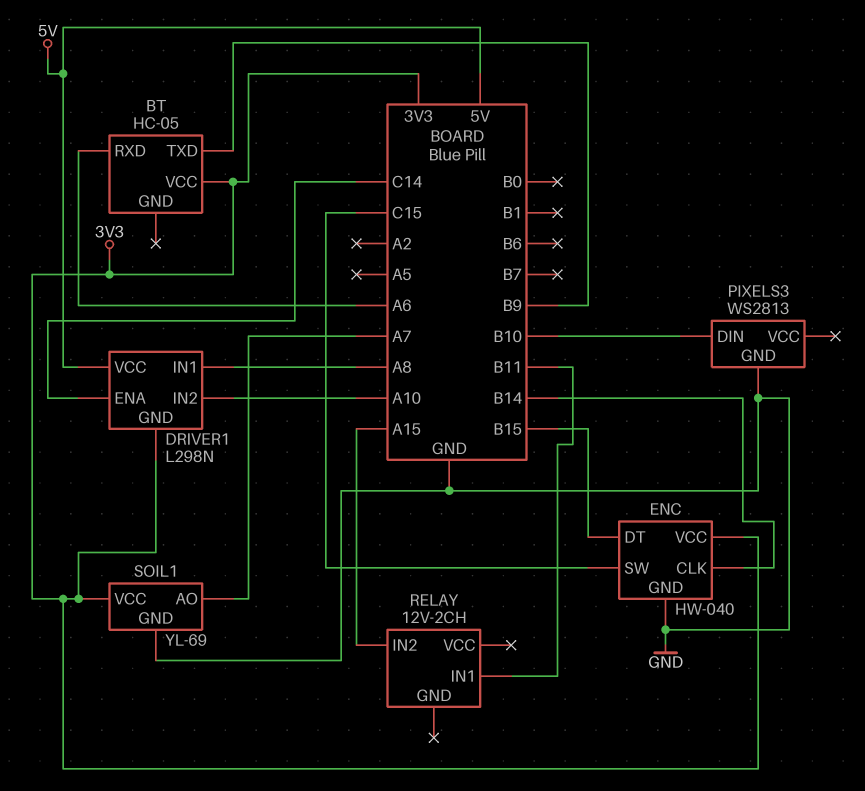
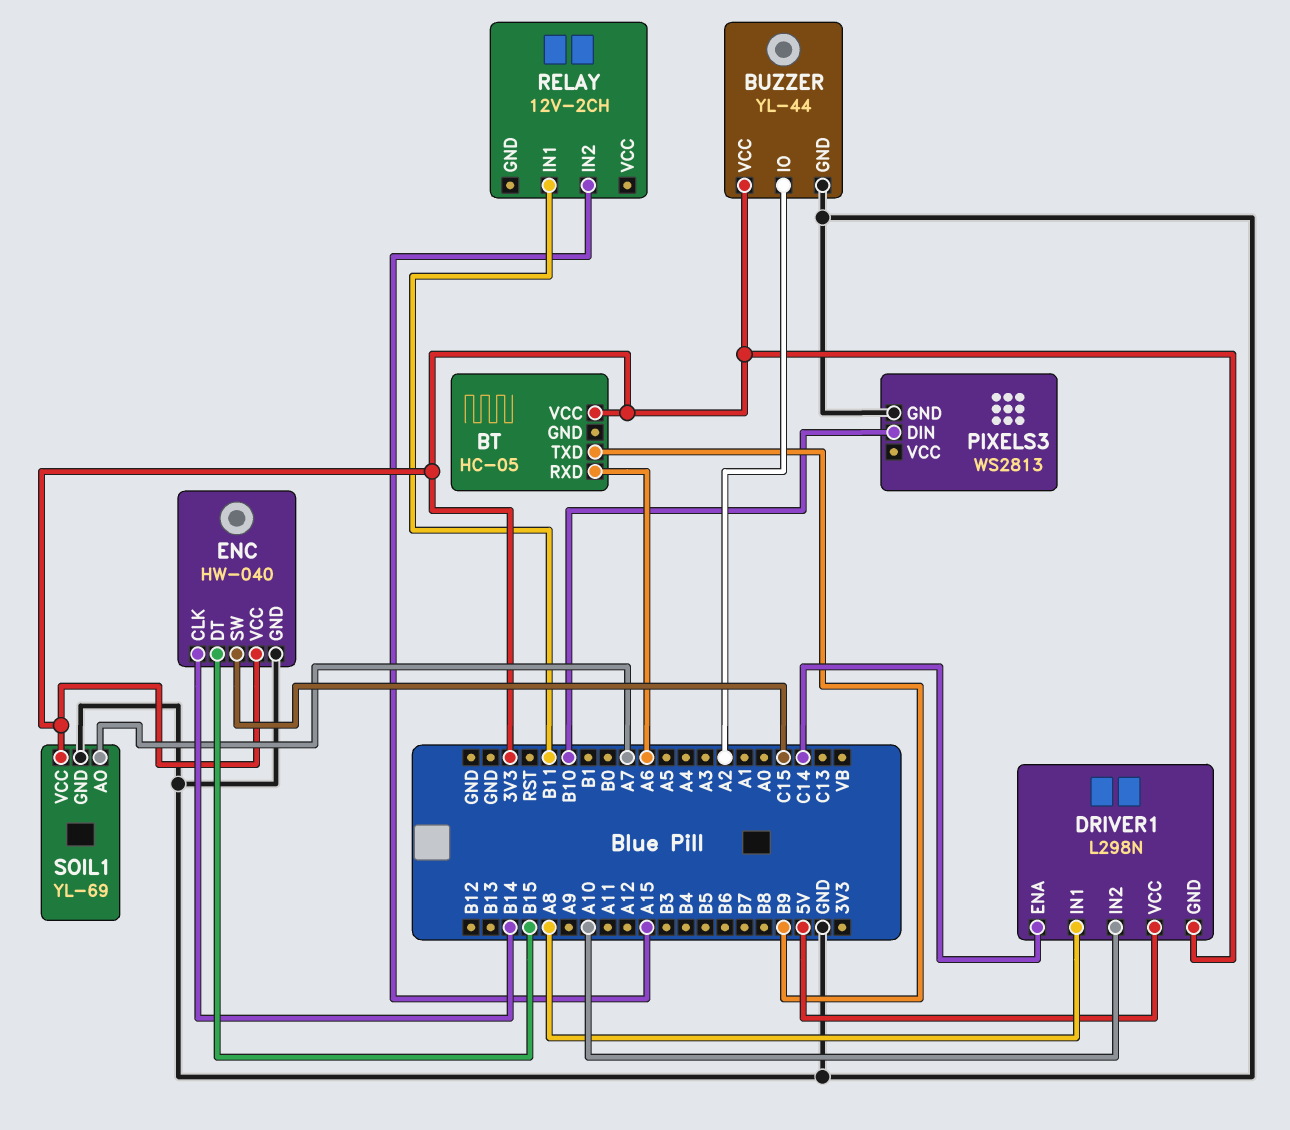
BUZZER: none -> YL-44
BUZZER pin GND: none -> GND
BUZZER pin IO: none -> A2
BUZZER pin VCC: none -> 3V3

